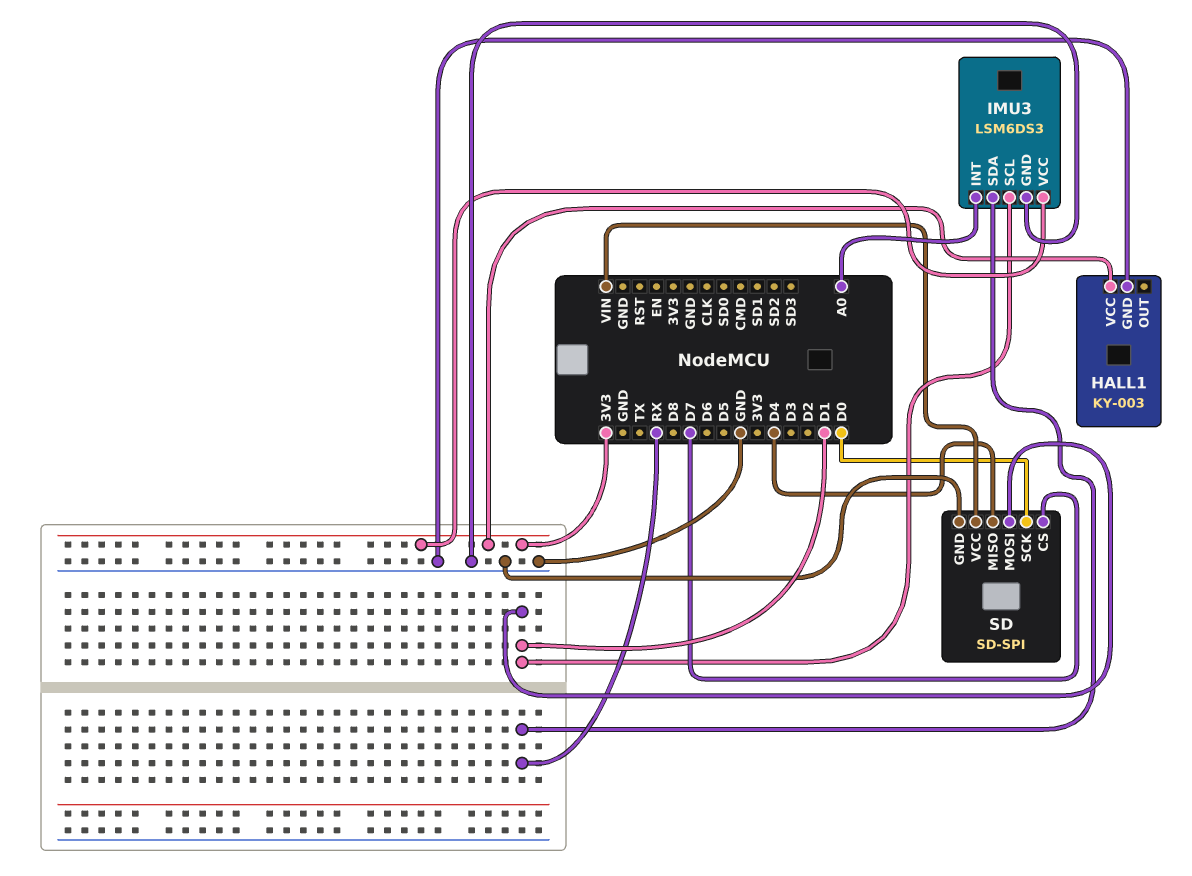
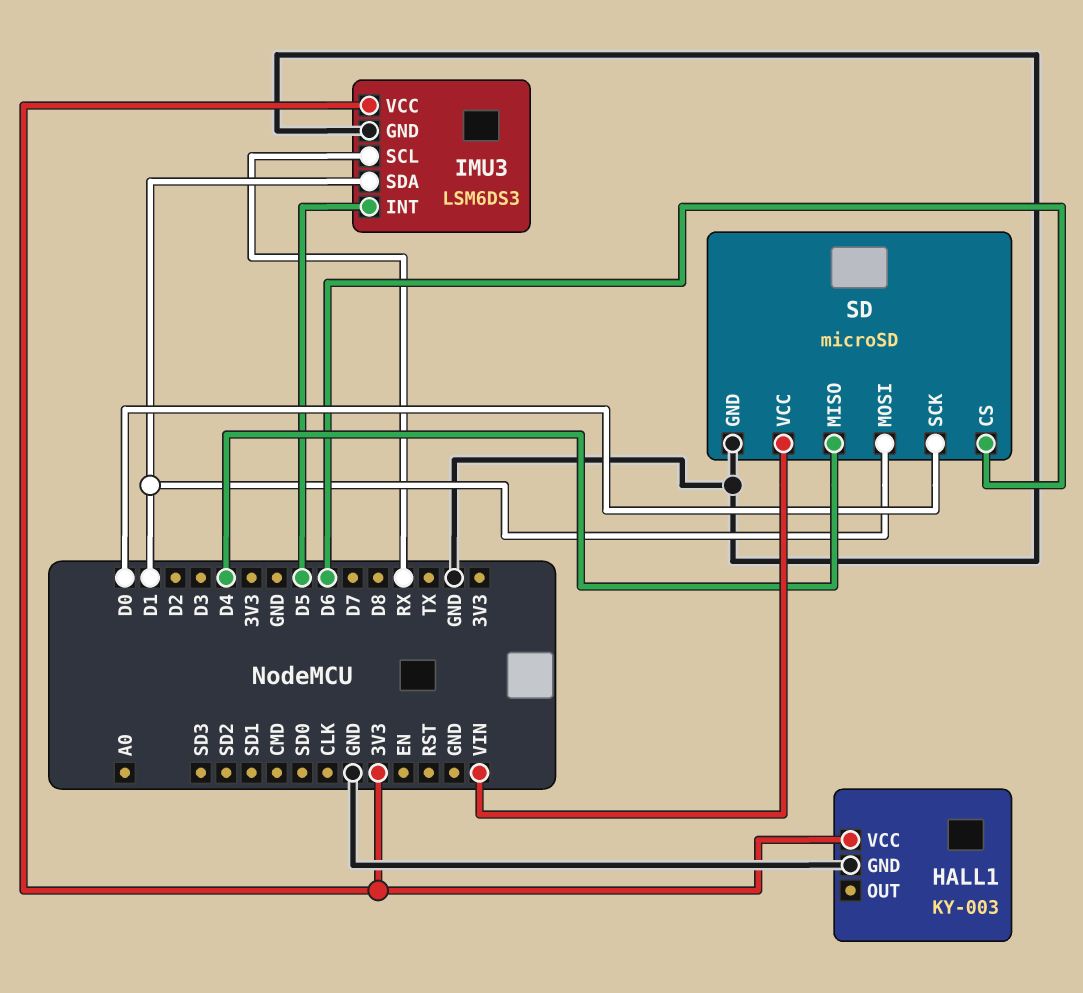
IMU3 pin INT: A0 -> D5
IMU3 pin SCL: D1 -> RX
IMU3 pin SDA: RX -> D1
SD: SD-SPI -> microSD
SD pin CS: D7 -> D6

